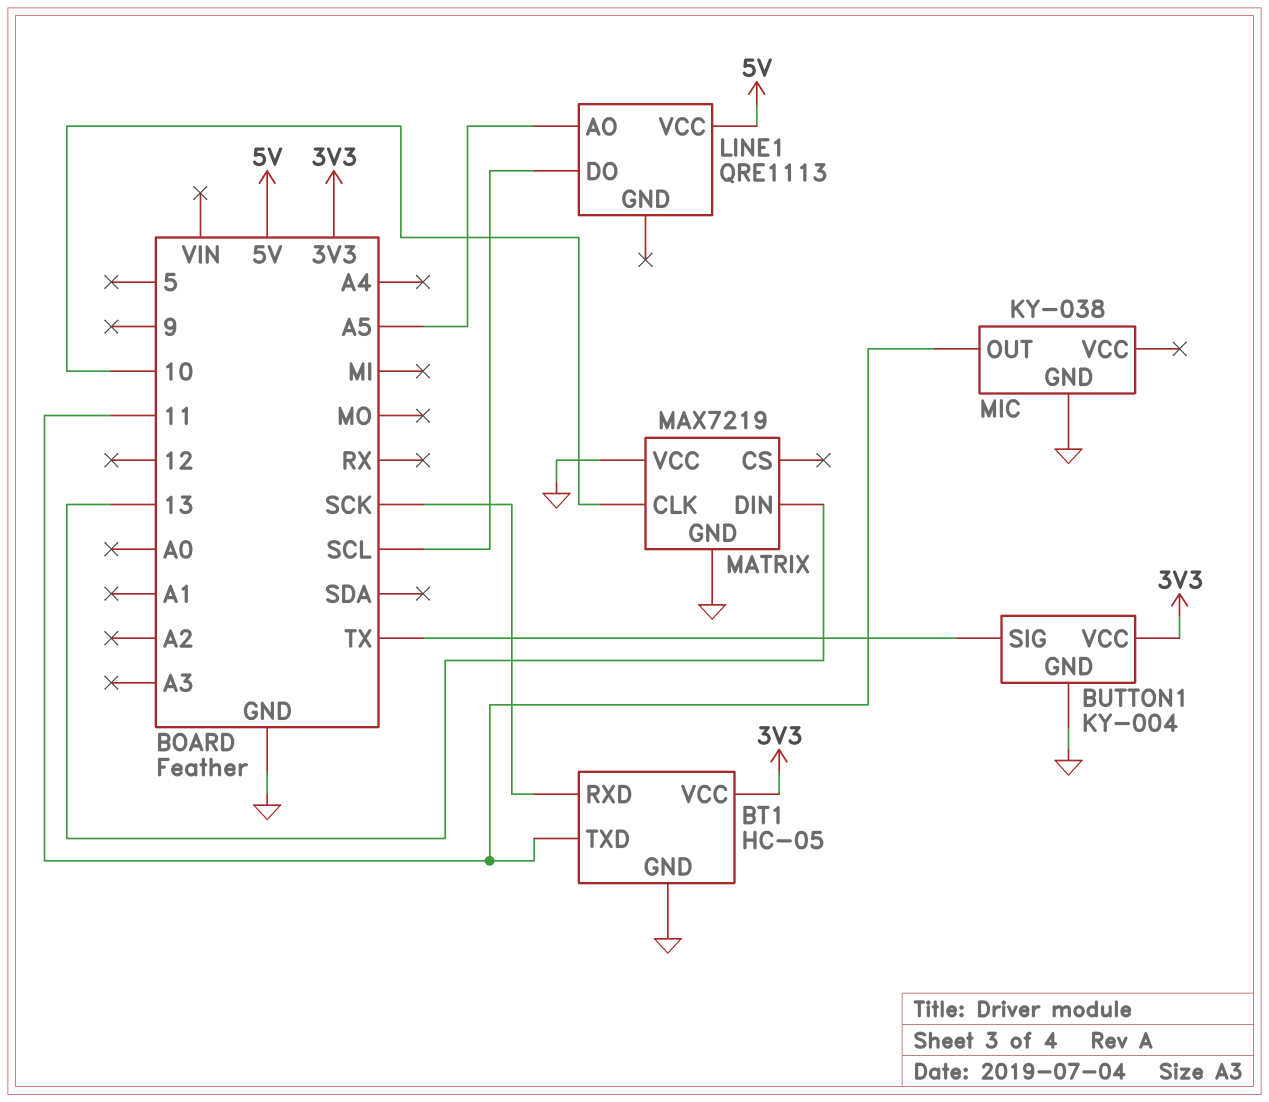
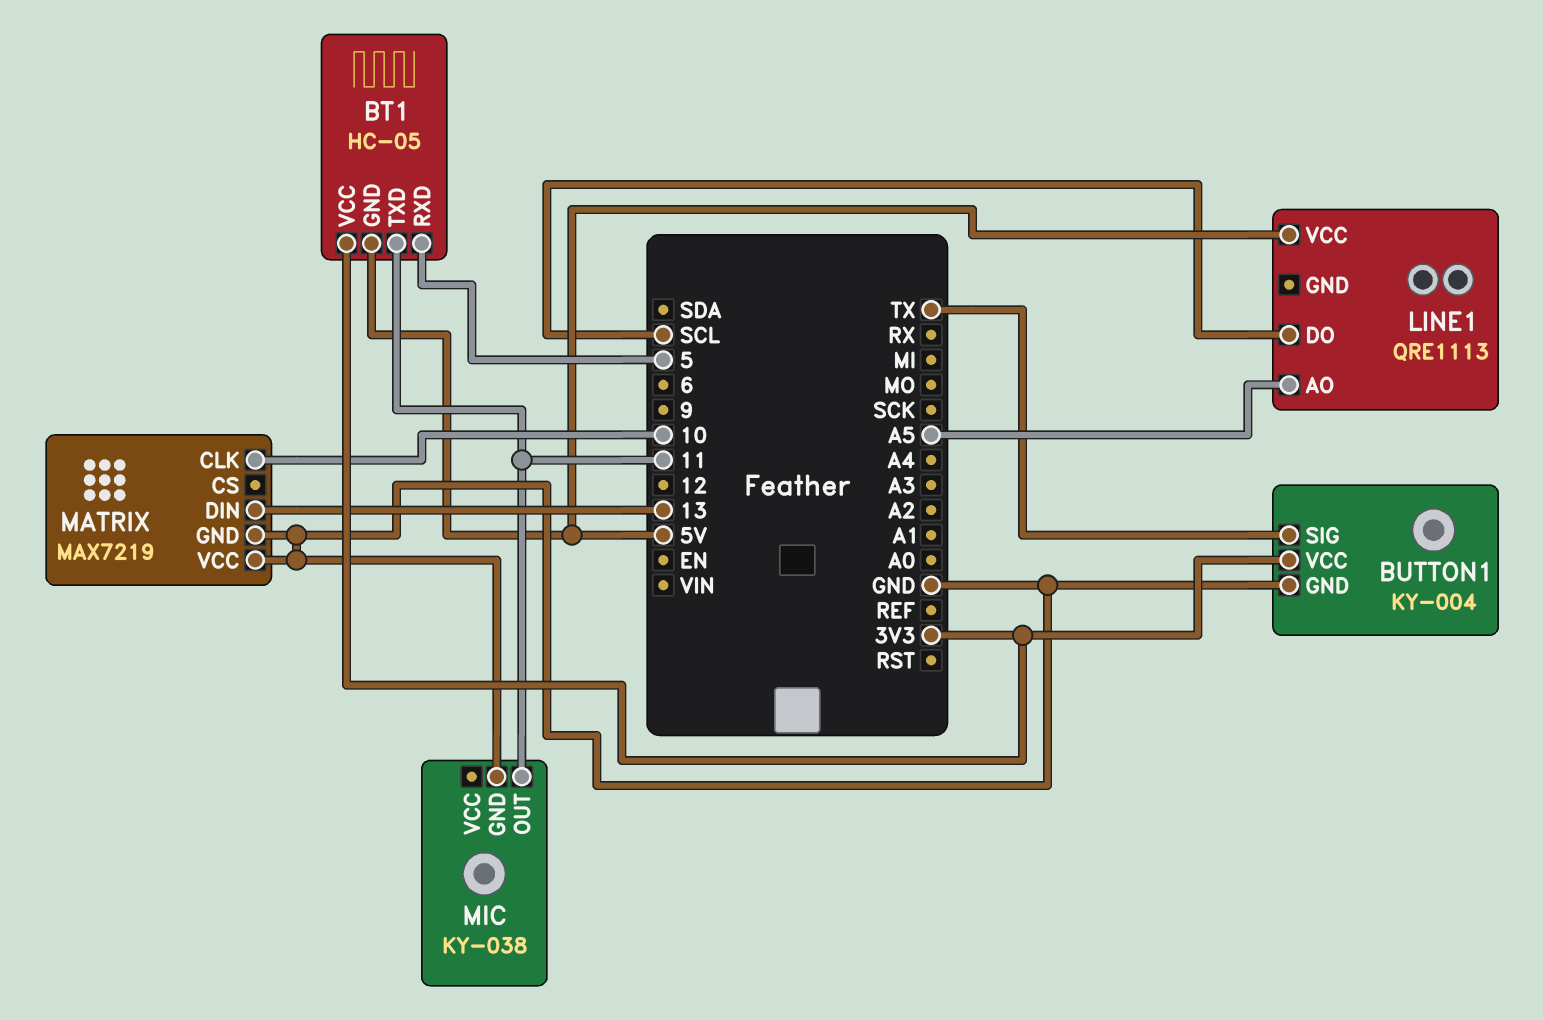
BT1 pin GND: GND -> 5V
BT1 pin RXD: SCK -> 5

